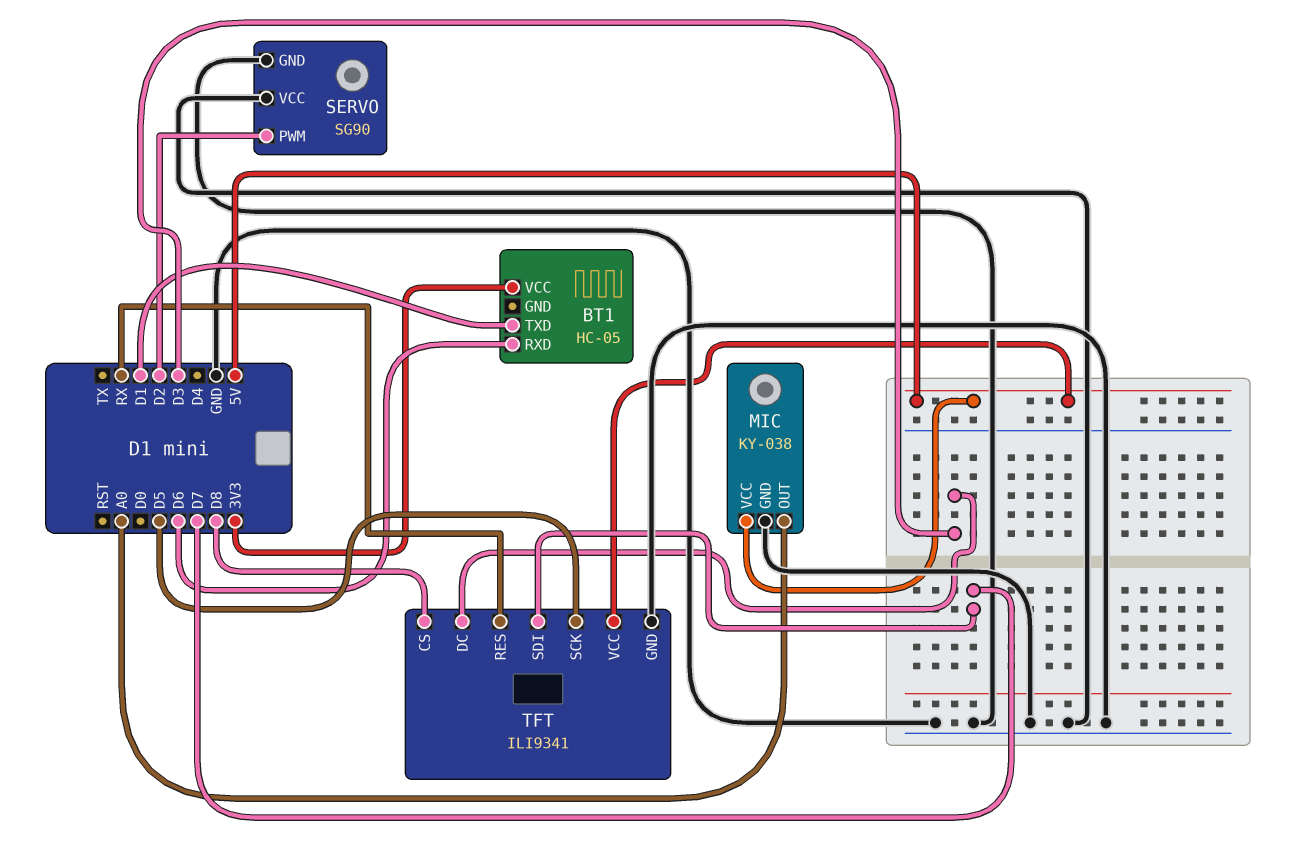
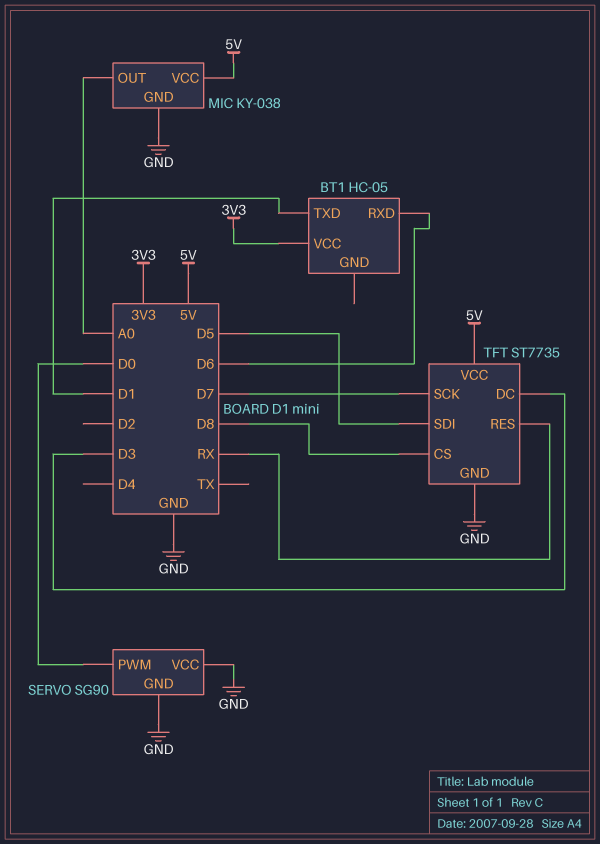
SERVO pin PWM: D2 -> D0
TFT: ILI9341 -> ST7735
TFT pin SCK: D5 -> D7
TFT pin SDI: D7 -> D5

